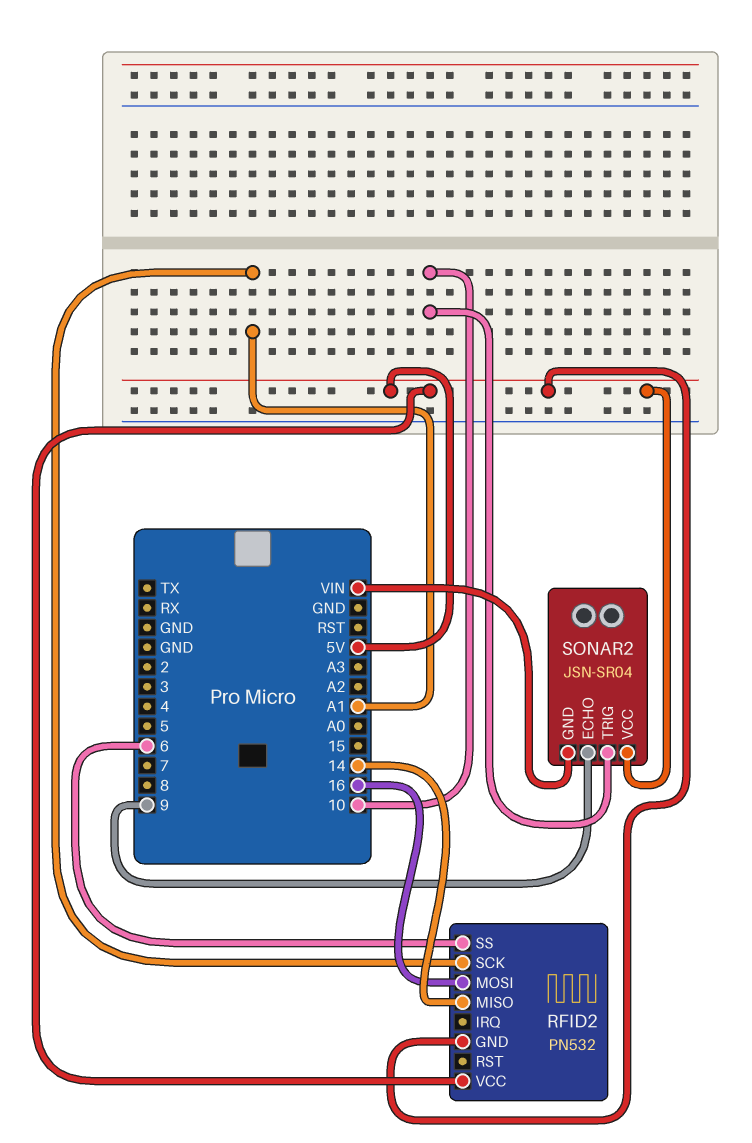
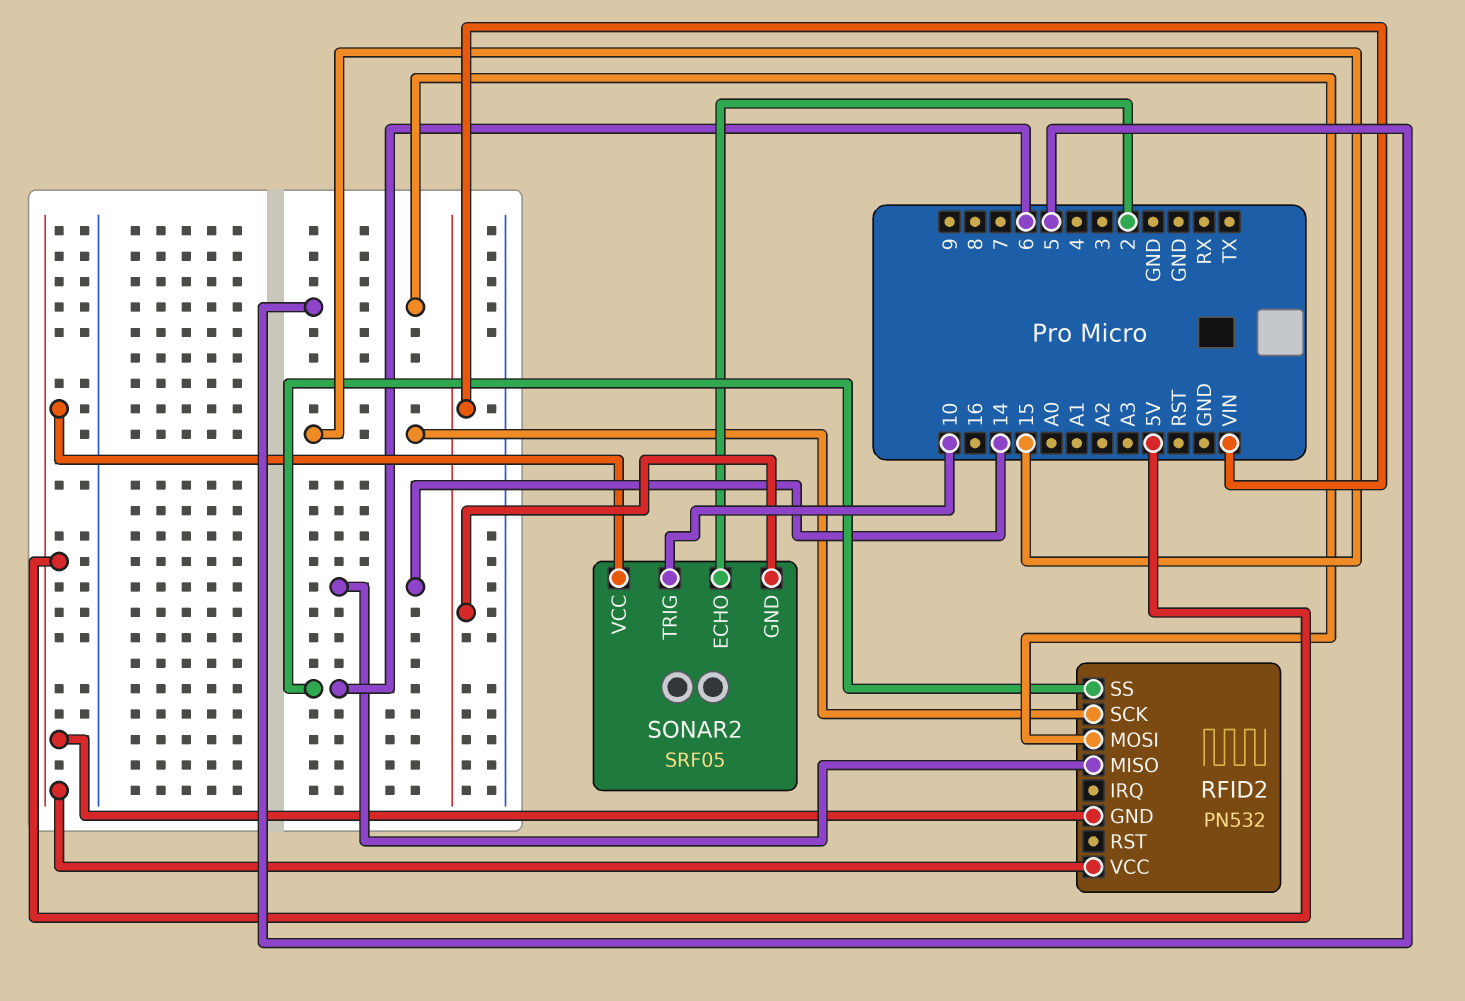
RFID2 pin MOSI: 16 -> 5
RFID2 pin SCK: A1 -> 15
SONAR2: JSN-SR04 -> SRF05
SONAR2 pin ECHO: 9 -> 2

